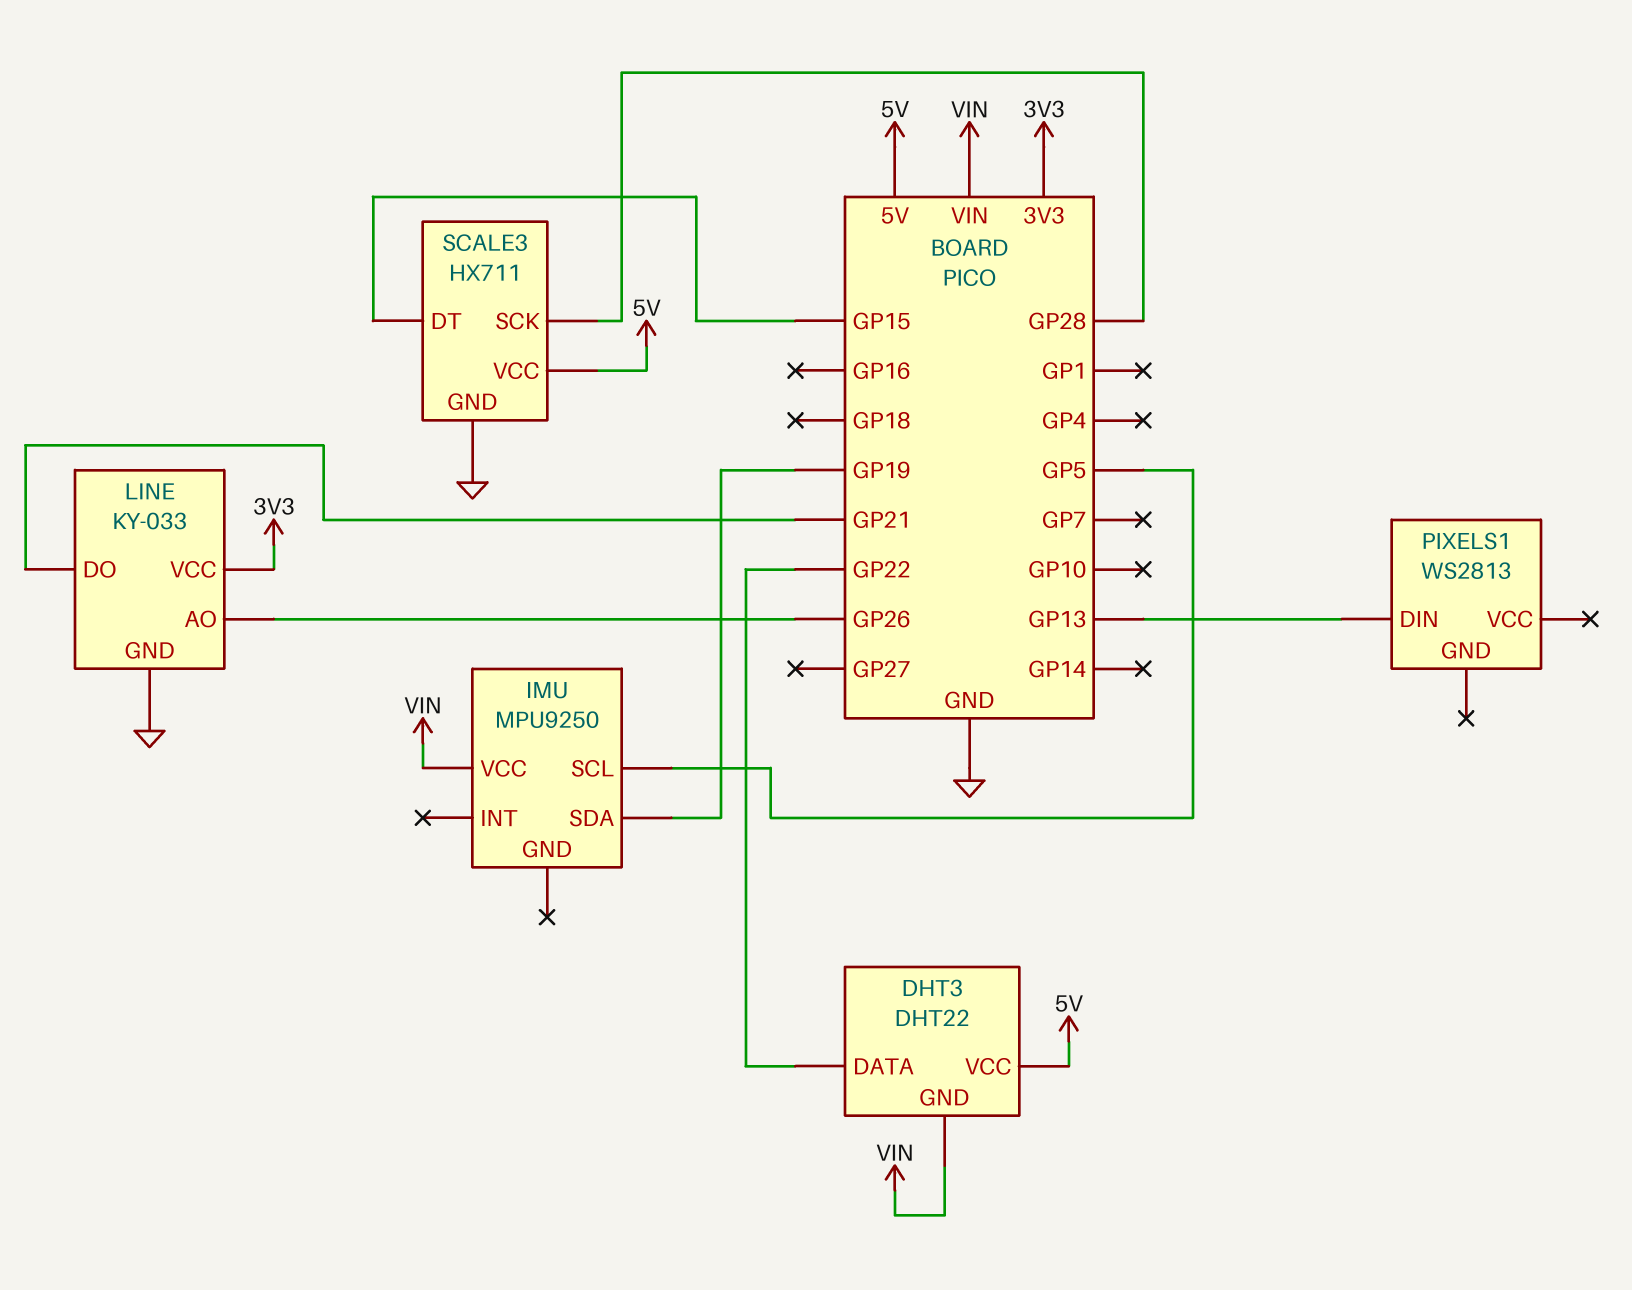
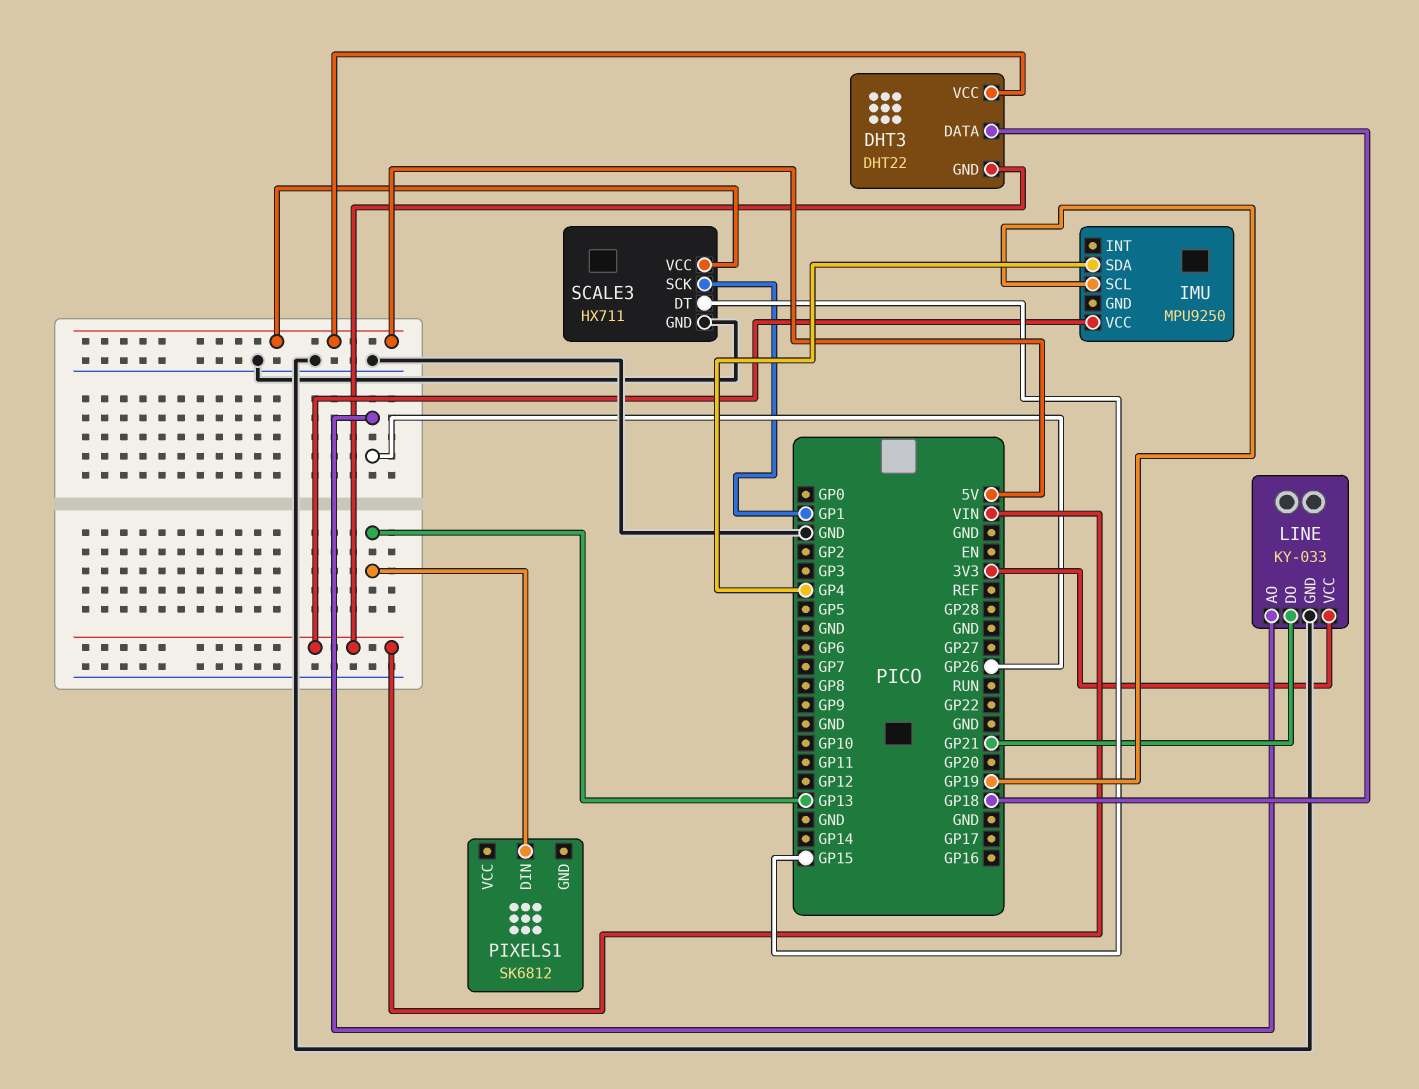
DHT3 pin DATA: GP22 -> GP18
IMU pin SCL: GP5 -> GP19
IMU pin SDA: GP19 -> GP4
PIXELS1: WS2813 -> SK6812
SCALE3 pin SCK: GP28 -> GP1

